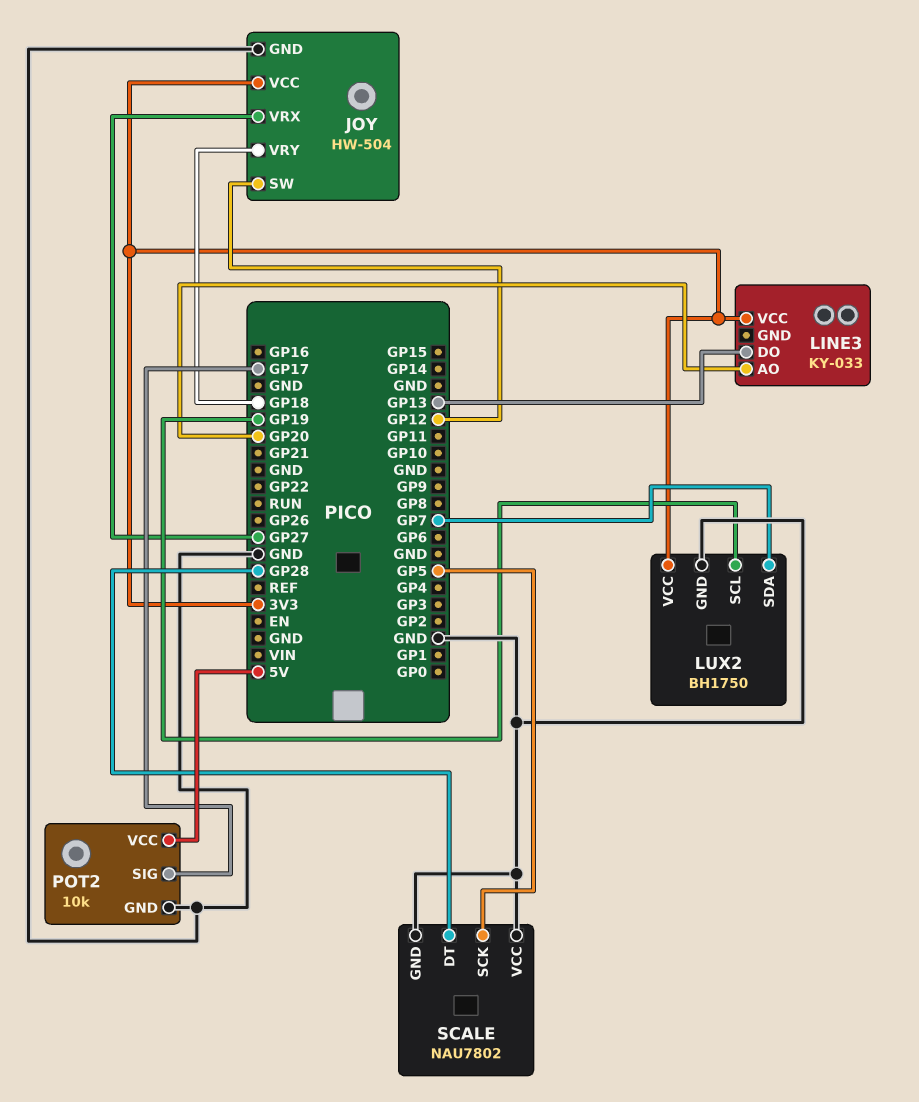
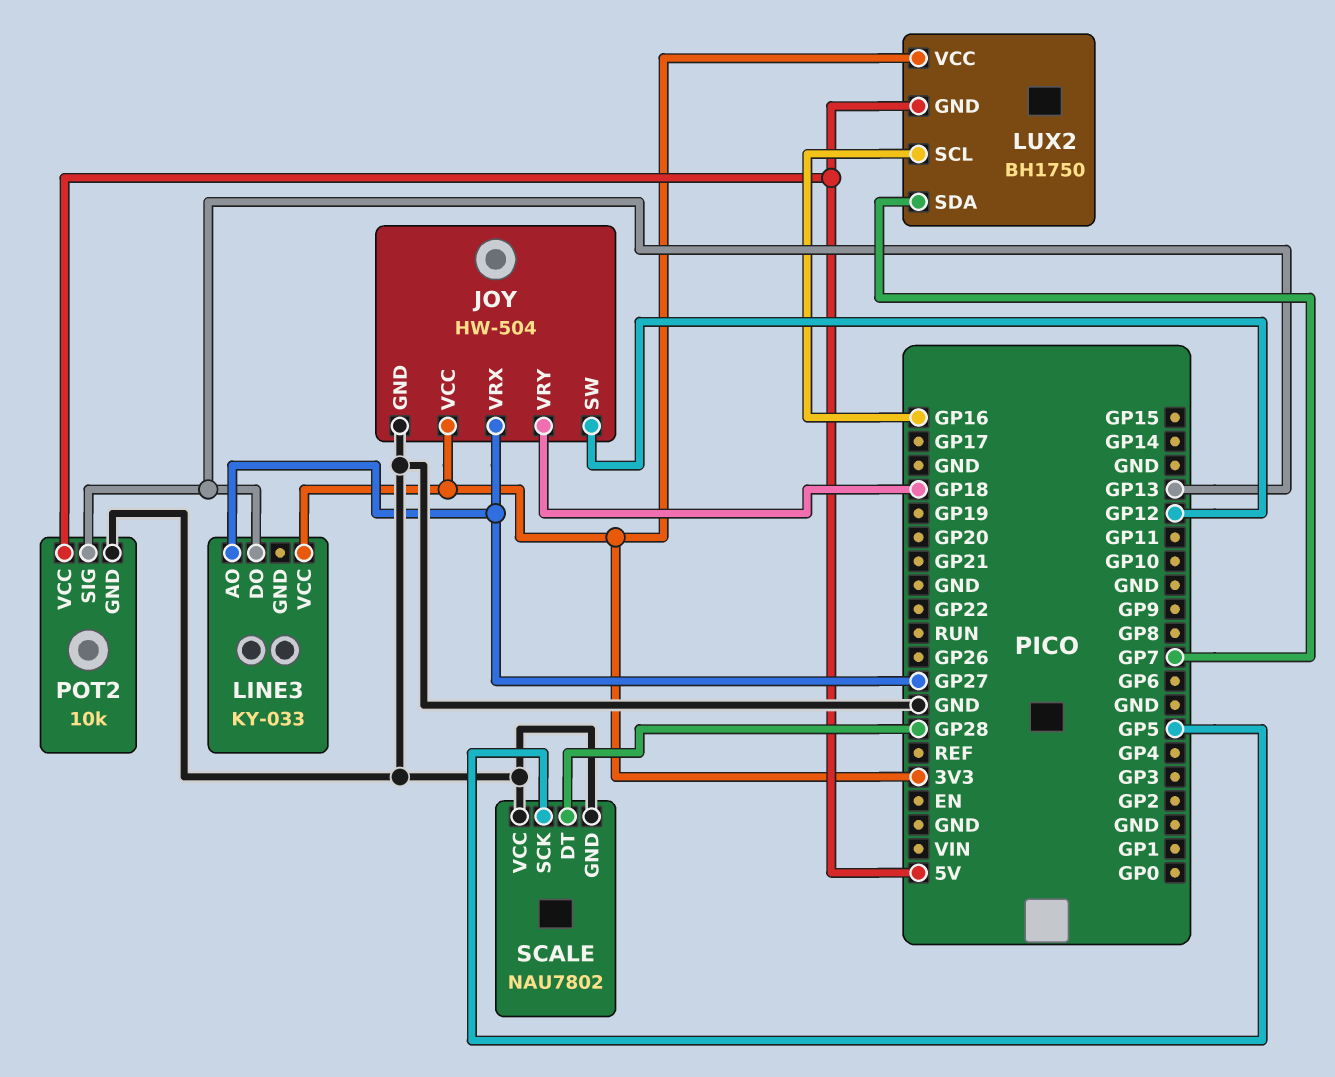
LINE3 pin AO: GP20 -> GP27
LUX2 pin GND: GND -> 5V
LUX2 pin SCL: GP19 -> GP16
POT2 pin SIG: GP17 -> GP13

